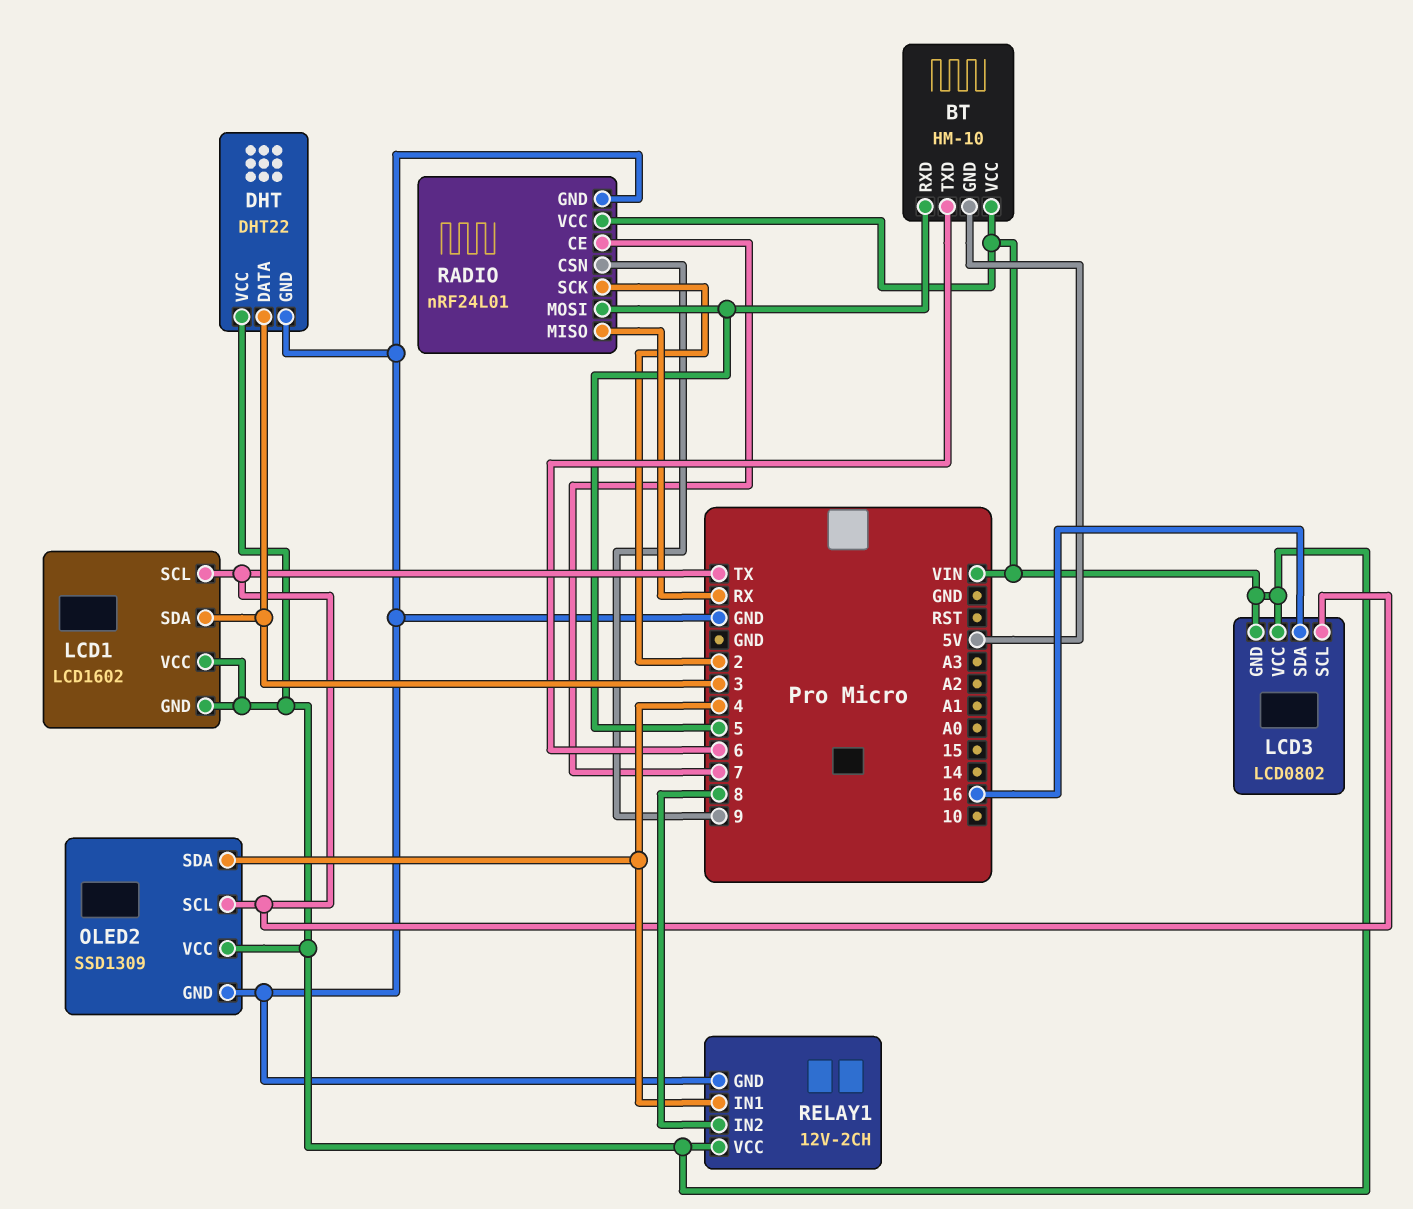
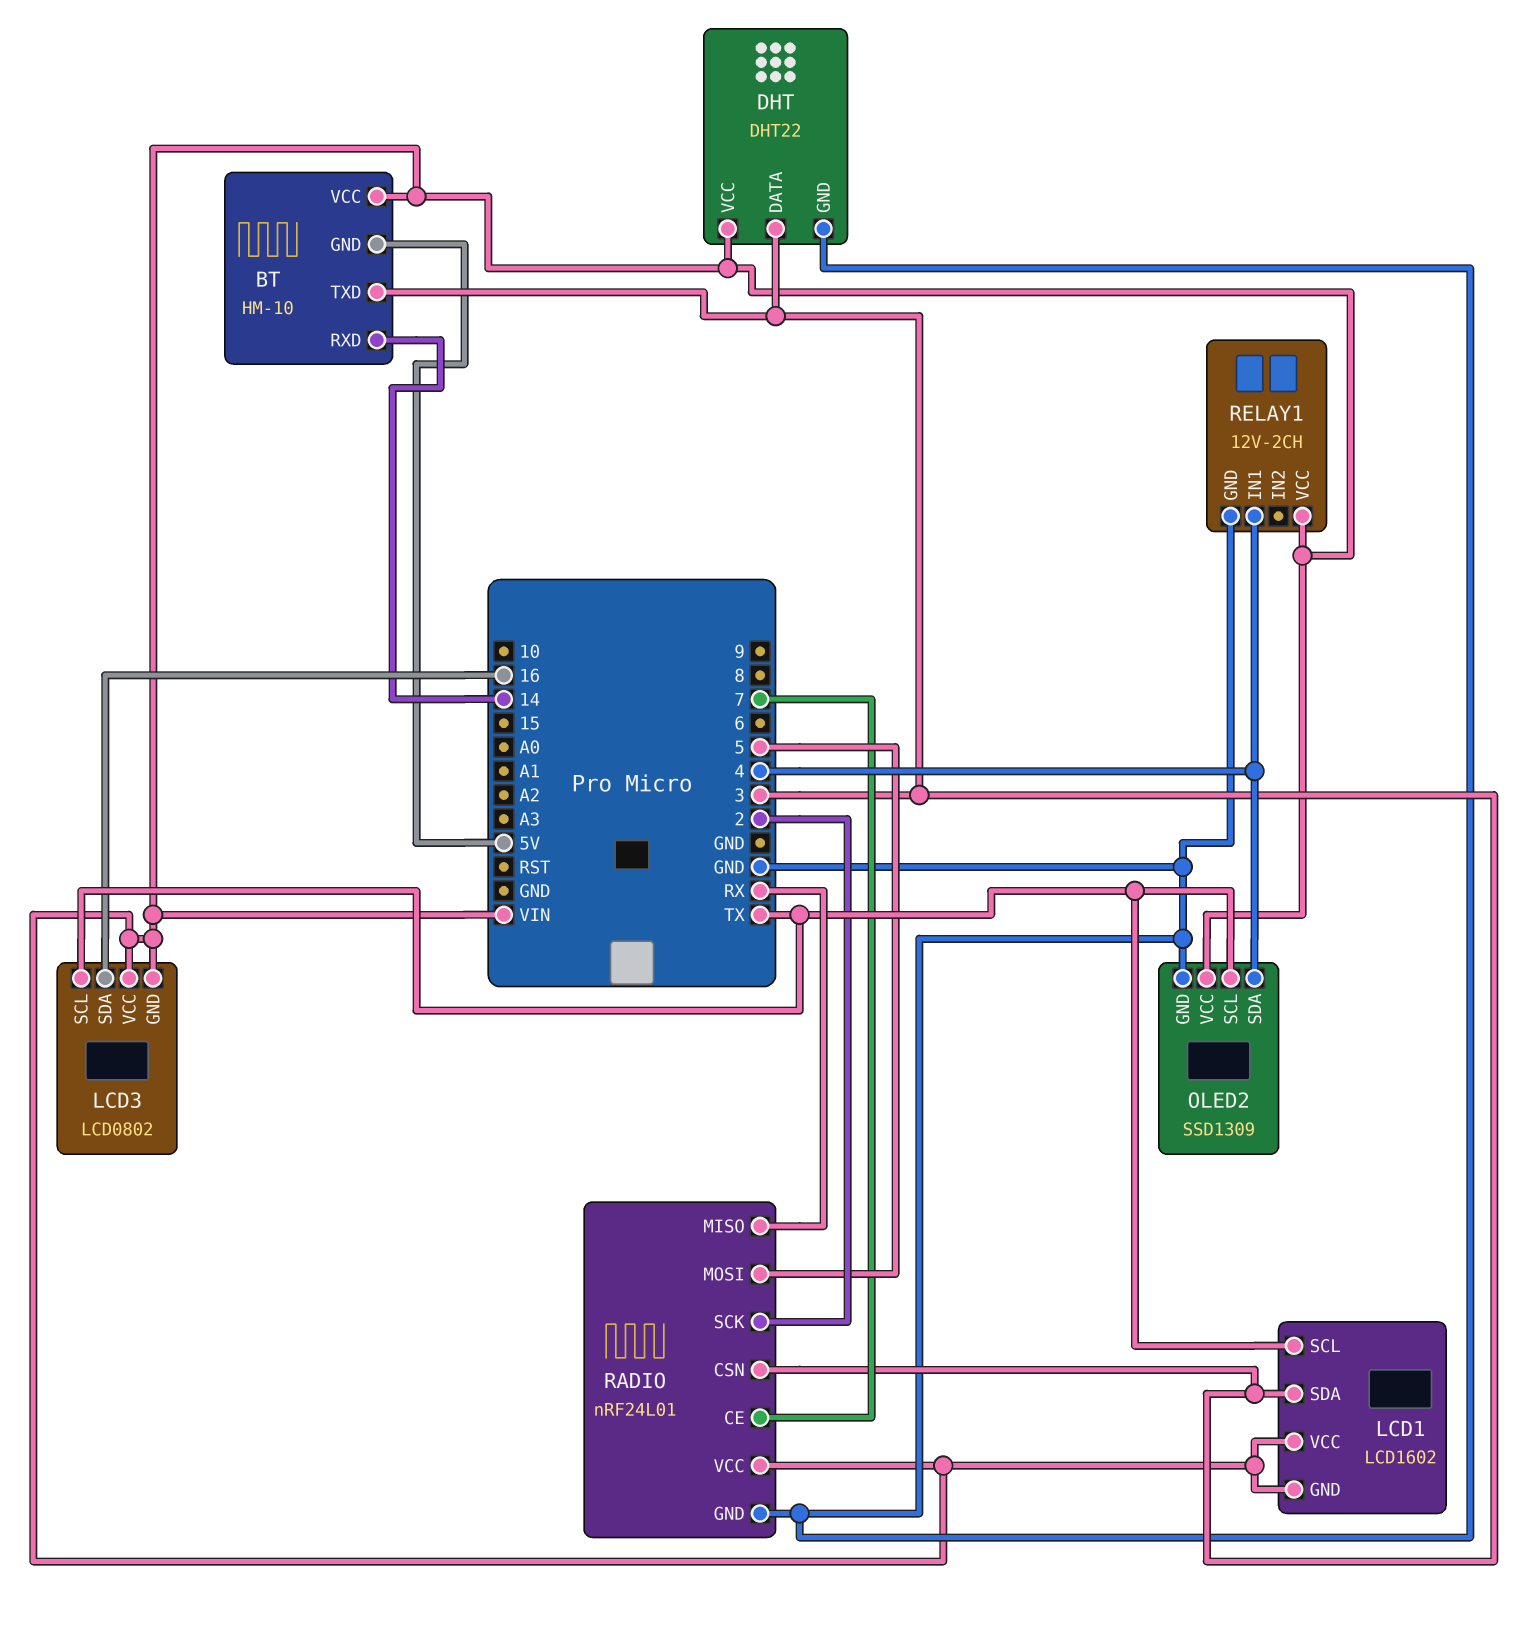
BT pin RXD: 5 -> 14
BT pin TXD: 6 -> 3
RADIO pin CSN: 9 -> 3
RELAY1 pin IN2: 8 -> none

